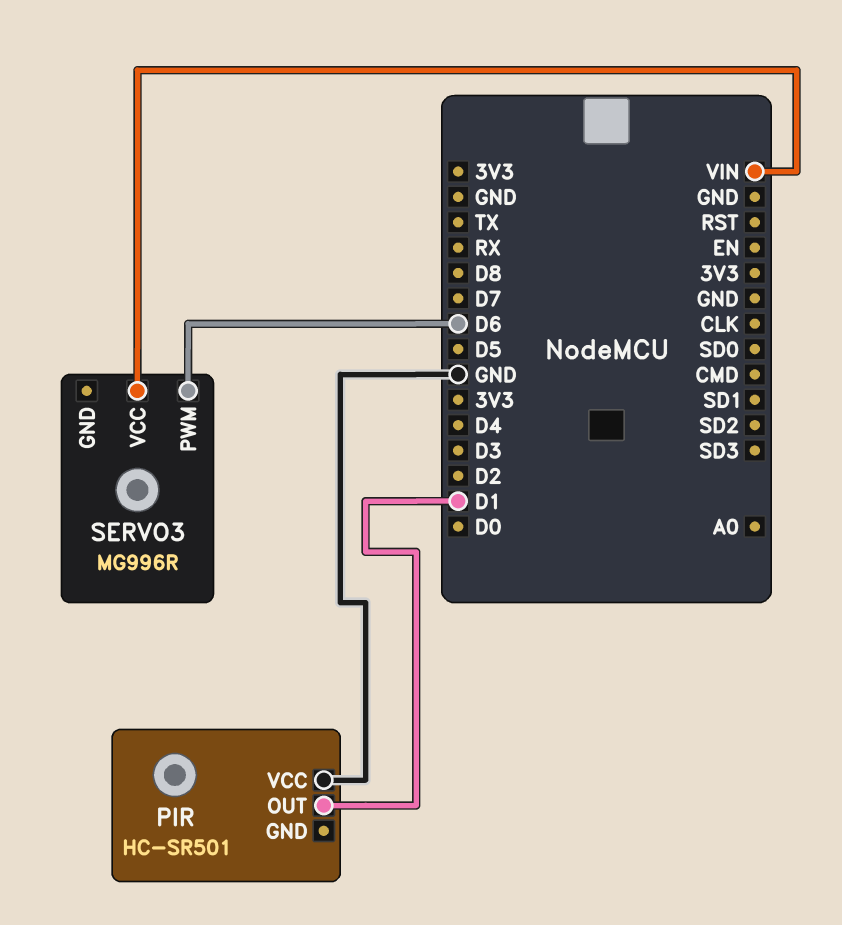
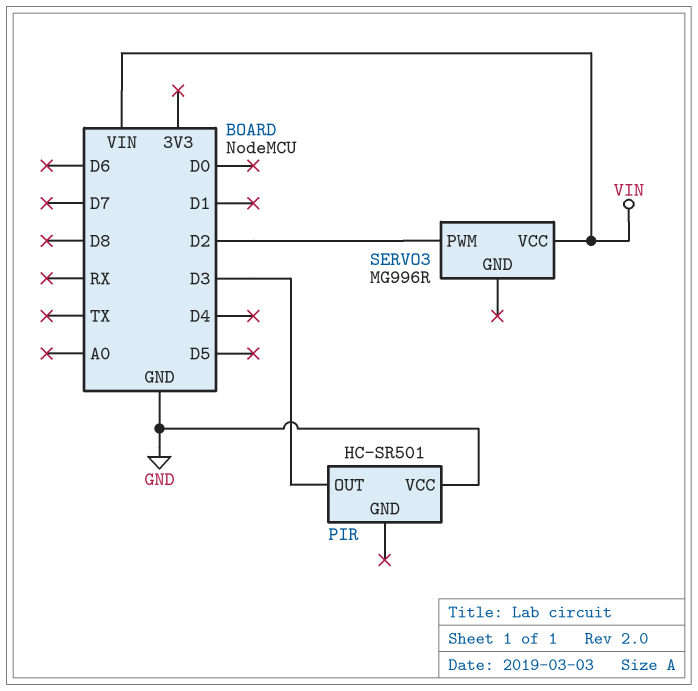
PIR pin OUT: D1 -> D3
SERVO3 pin PWM: D6 -> D2

